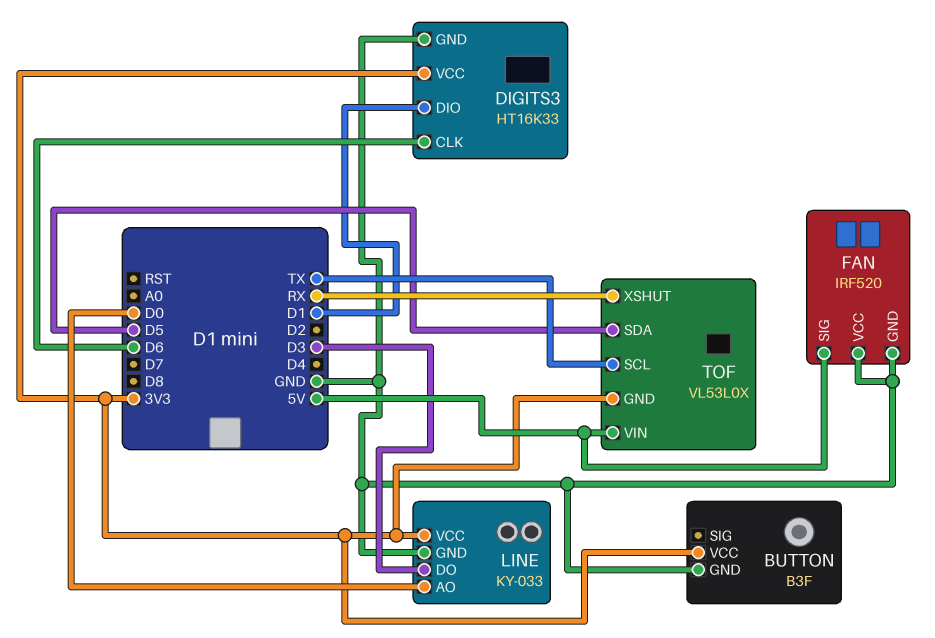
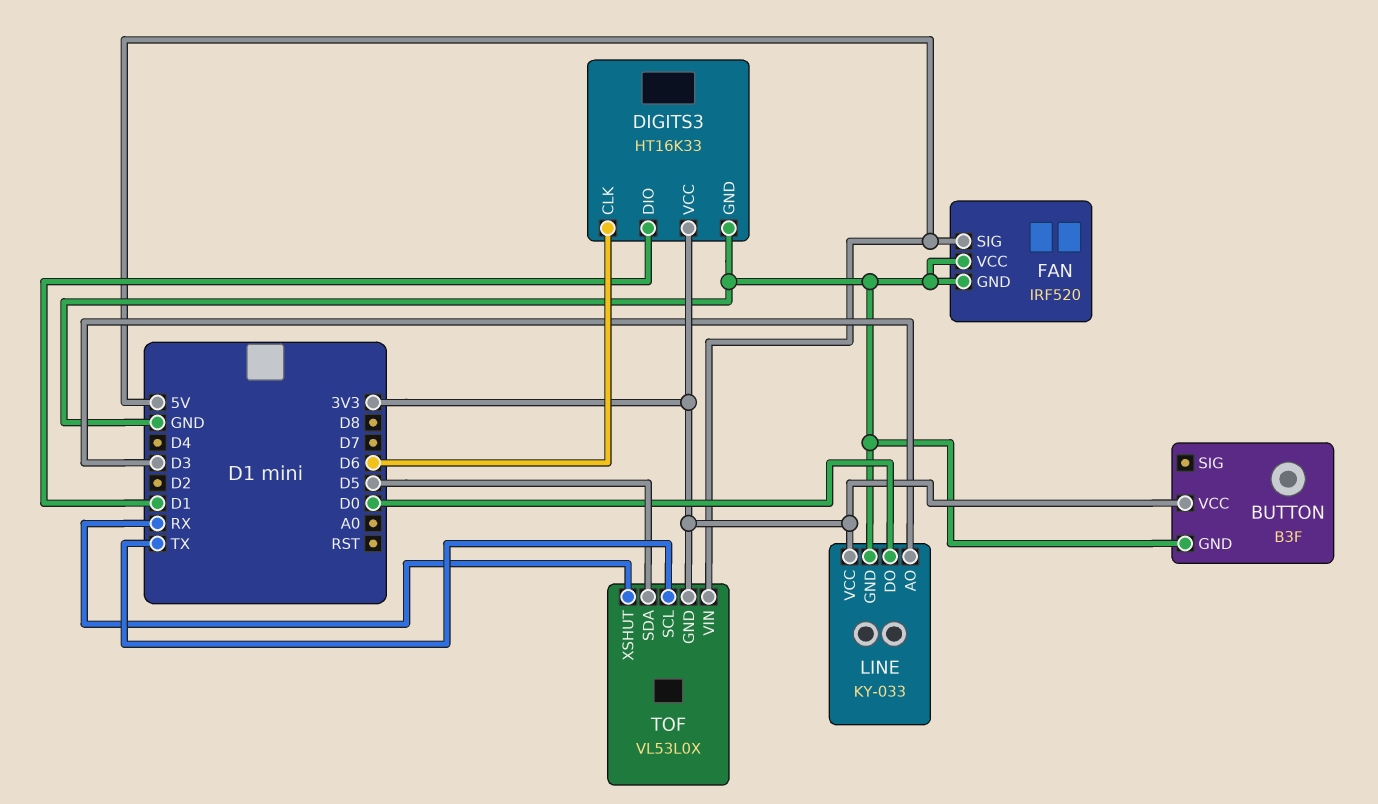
LINE pin AO: D0 -> D3
LINE pin DO: D3 -> D0

